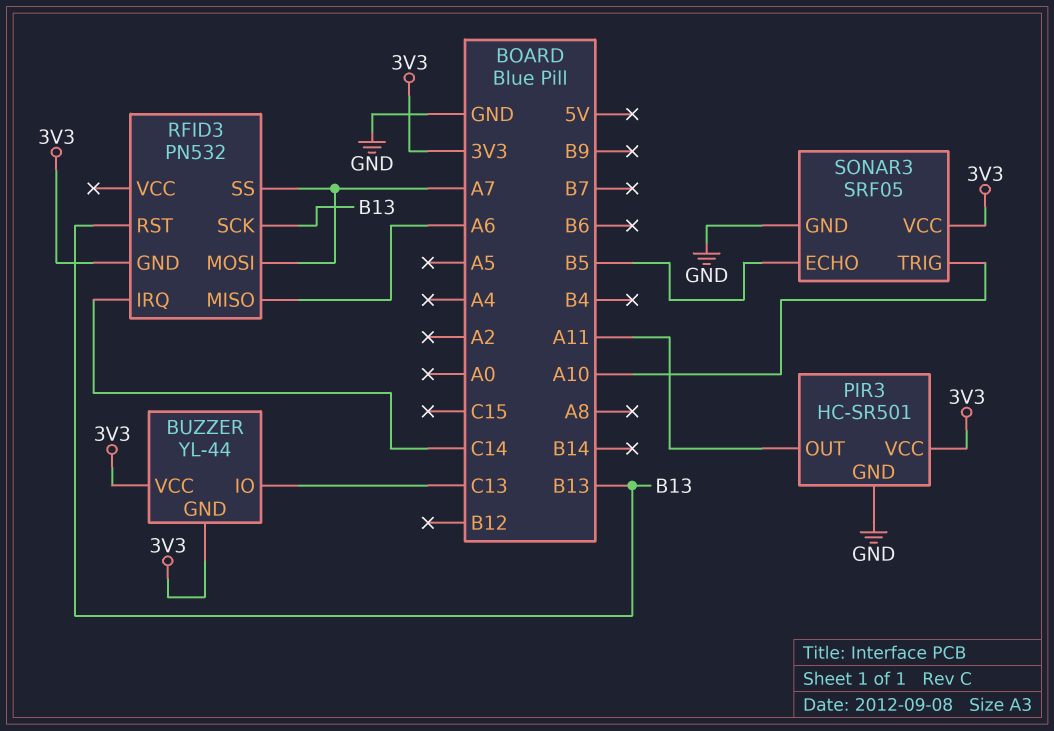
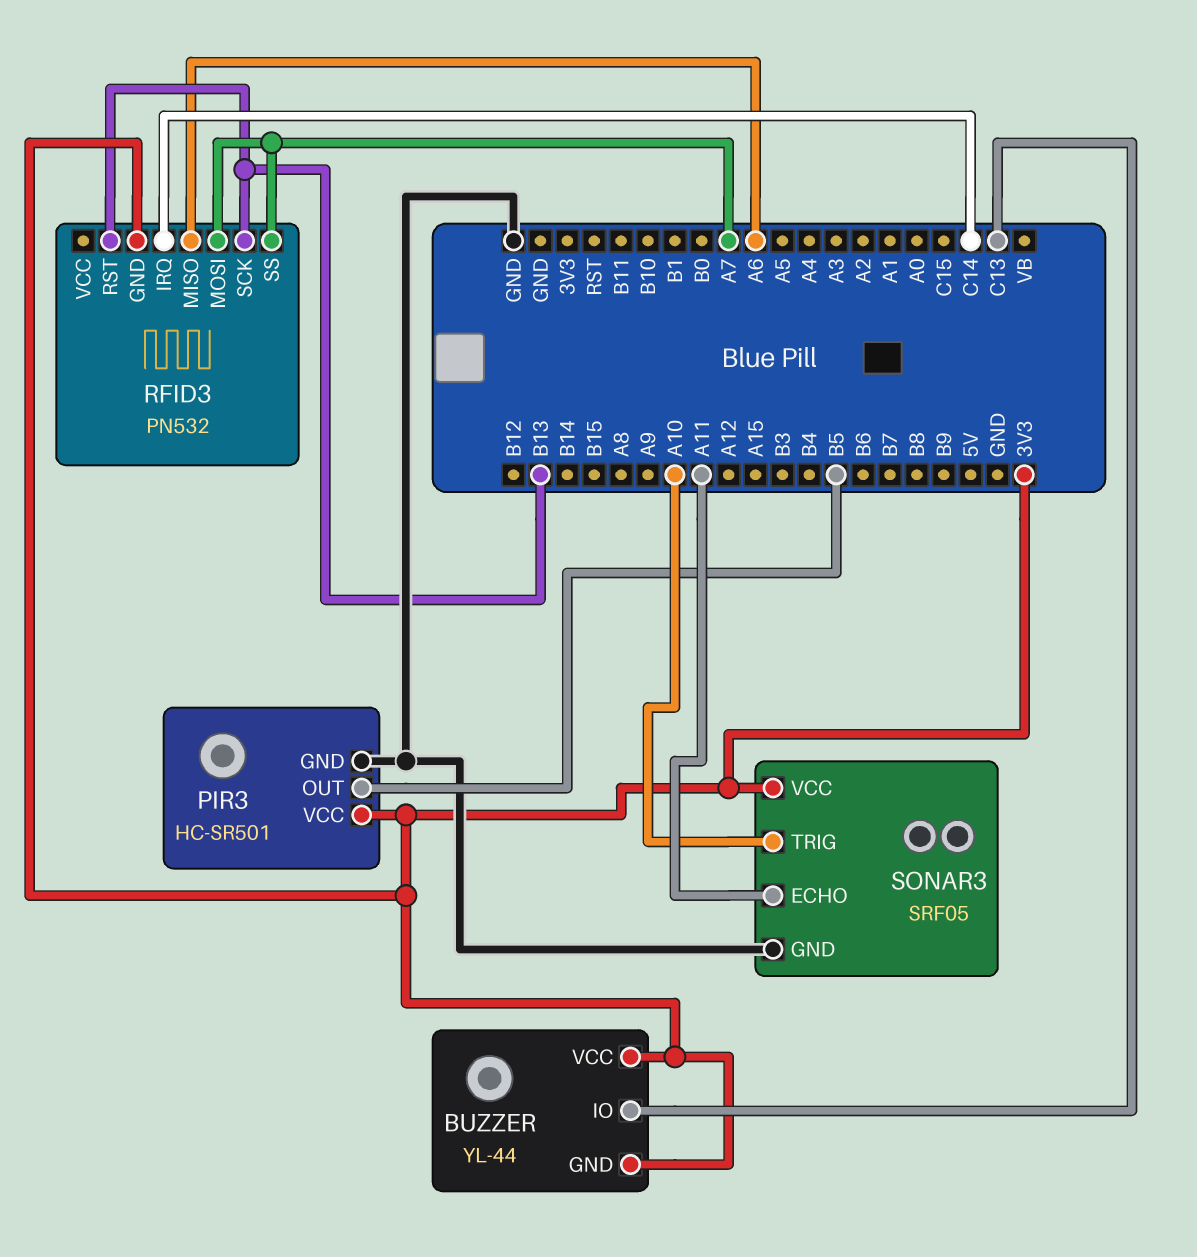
PIR3 pin OUT: A11 -> B5
SONAR3 pin ECHO: B5 -> A11

